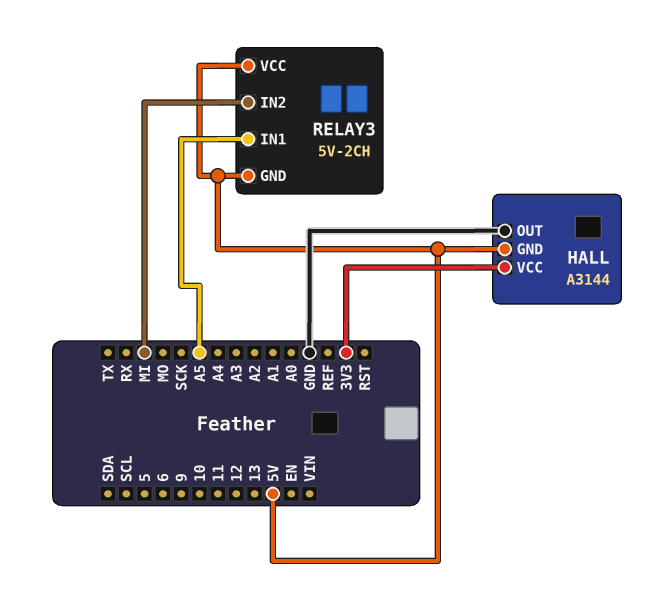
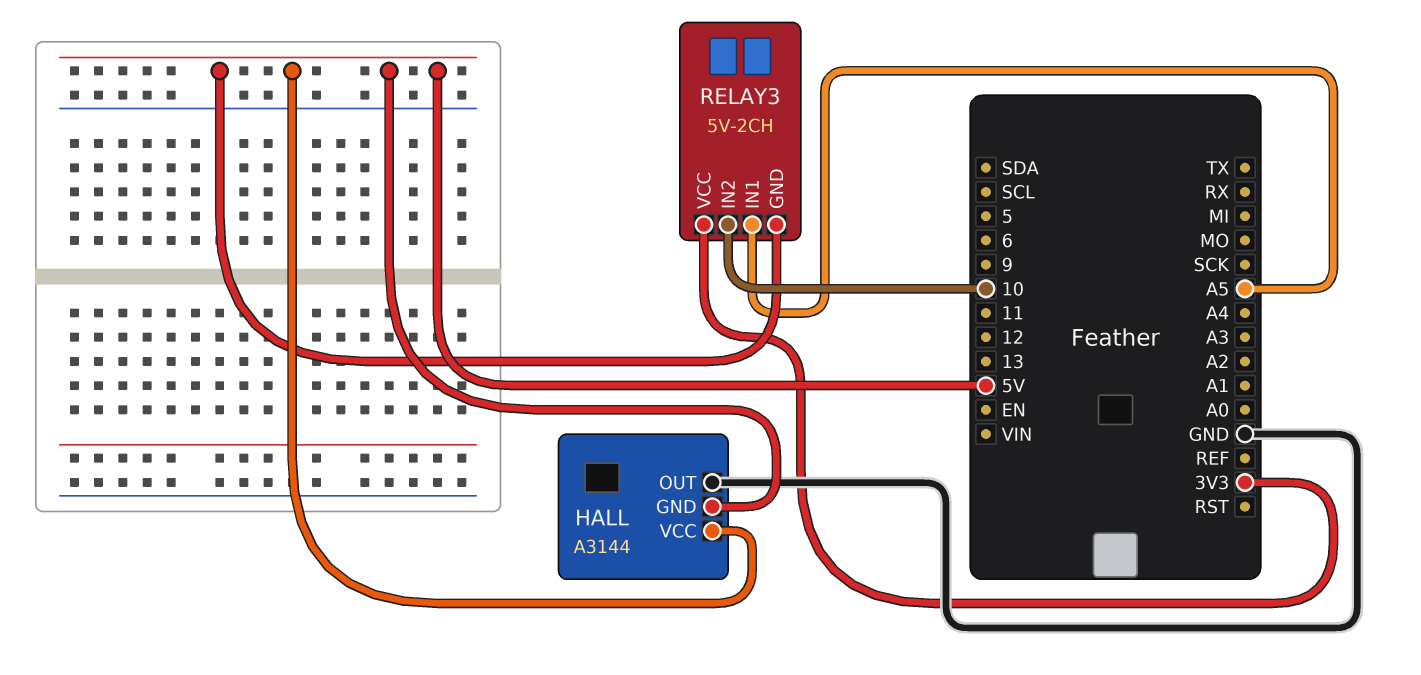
HALL pin VCC: 3V3 -> 5V
RELAY3 pin IN2: MI -> 10
RELAY3 pin VCC: 5V -> 3V3

